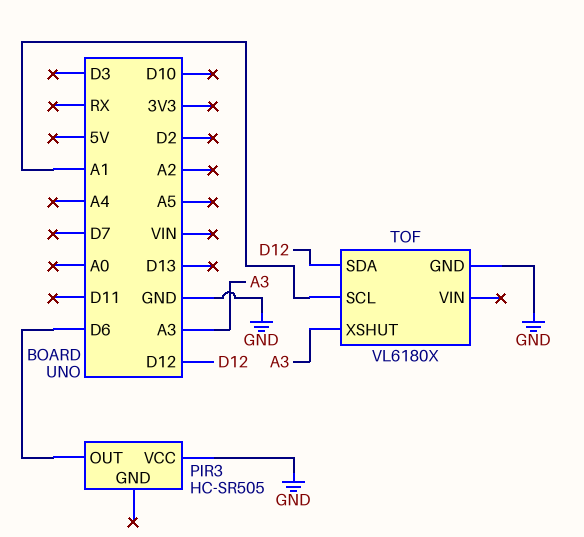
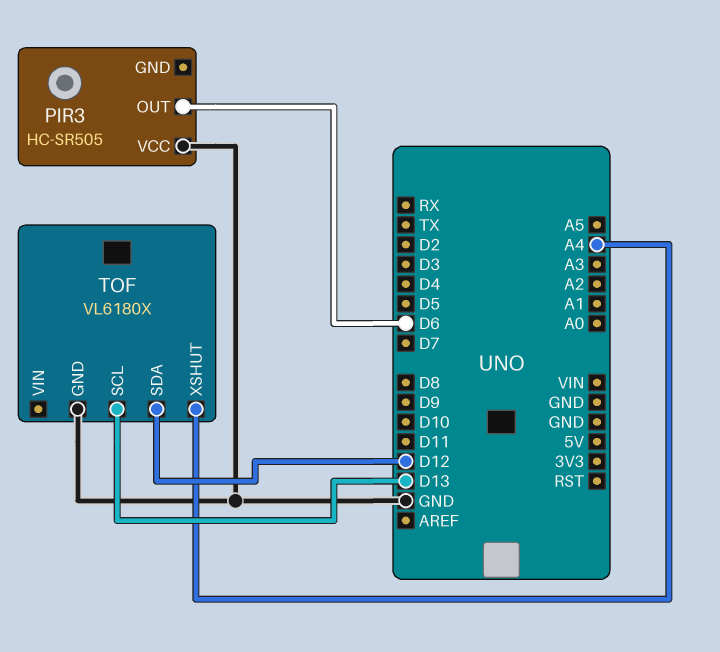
TOF pin SCL: A1 -> D13
TOF pin XSHUT: A3 -> A4

